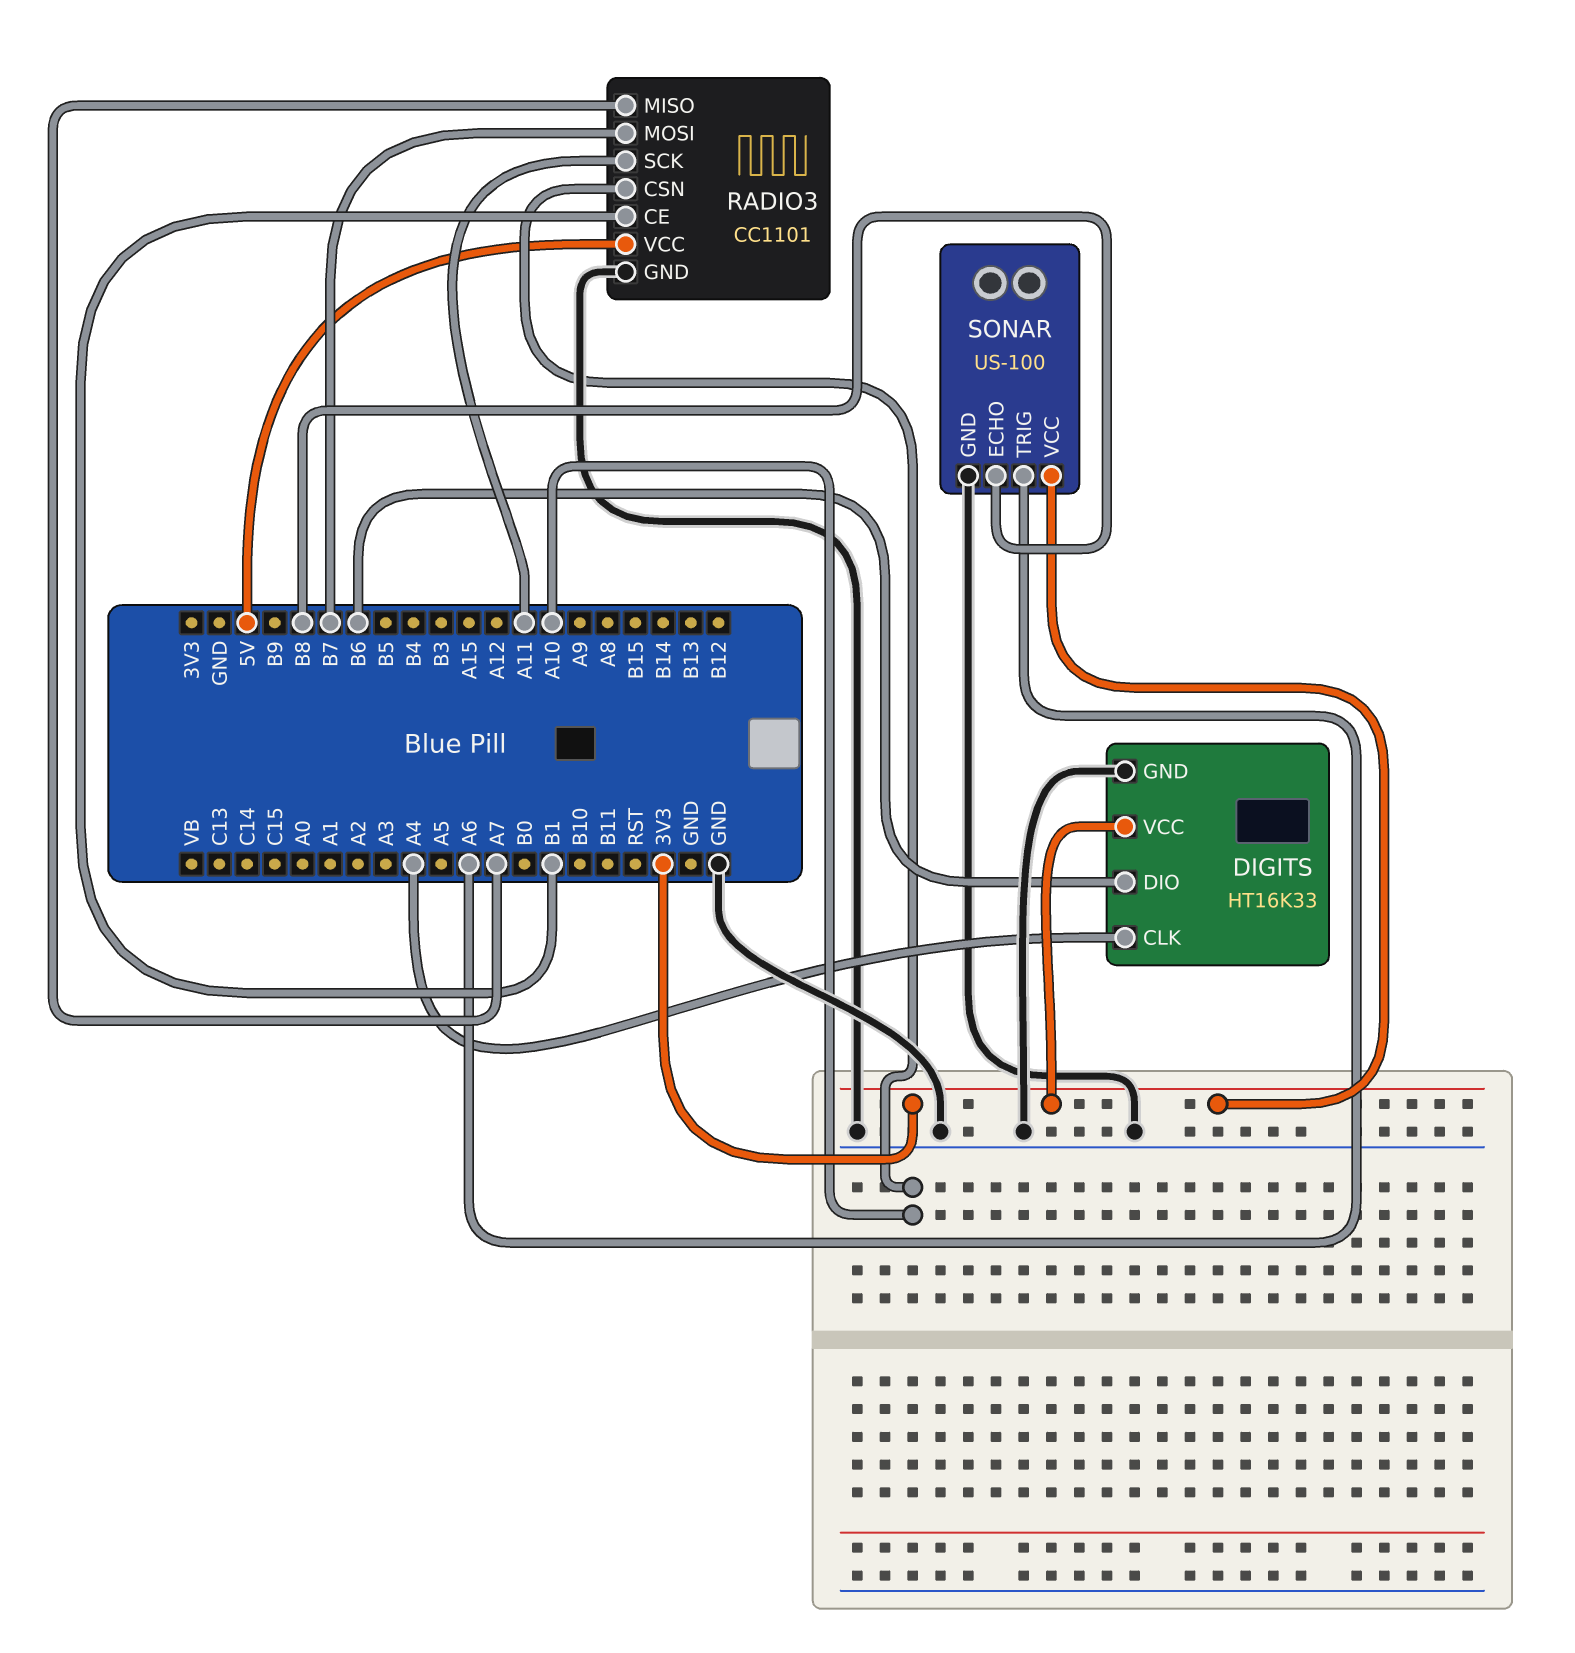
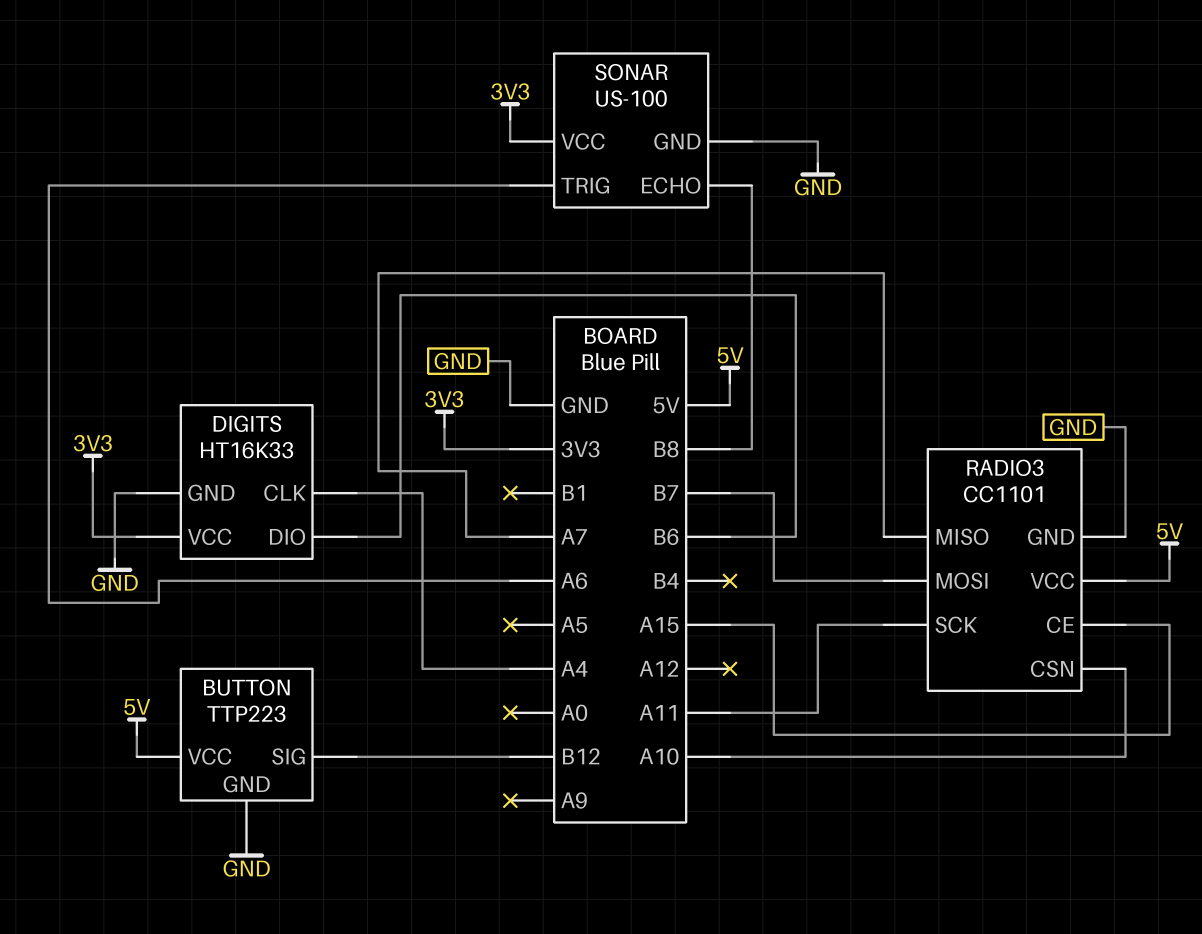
BUTTON: none -> TTP223
BUTTON pin GND: none -> GND
BUTTON pin SIG: none -> B12
BUTTON pin VCC: none -> 5V
RADIO3 pin CE: B1 -> A15

